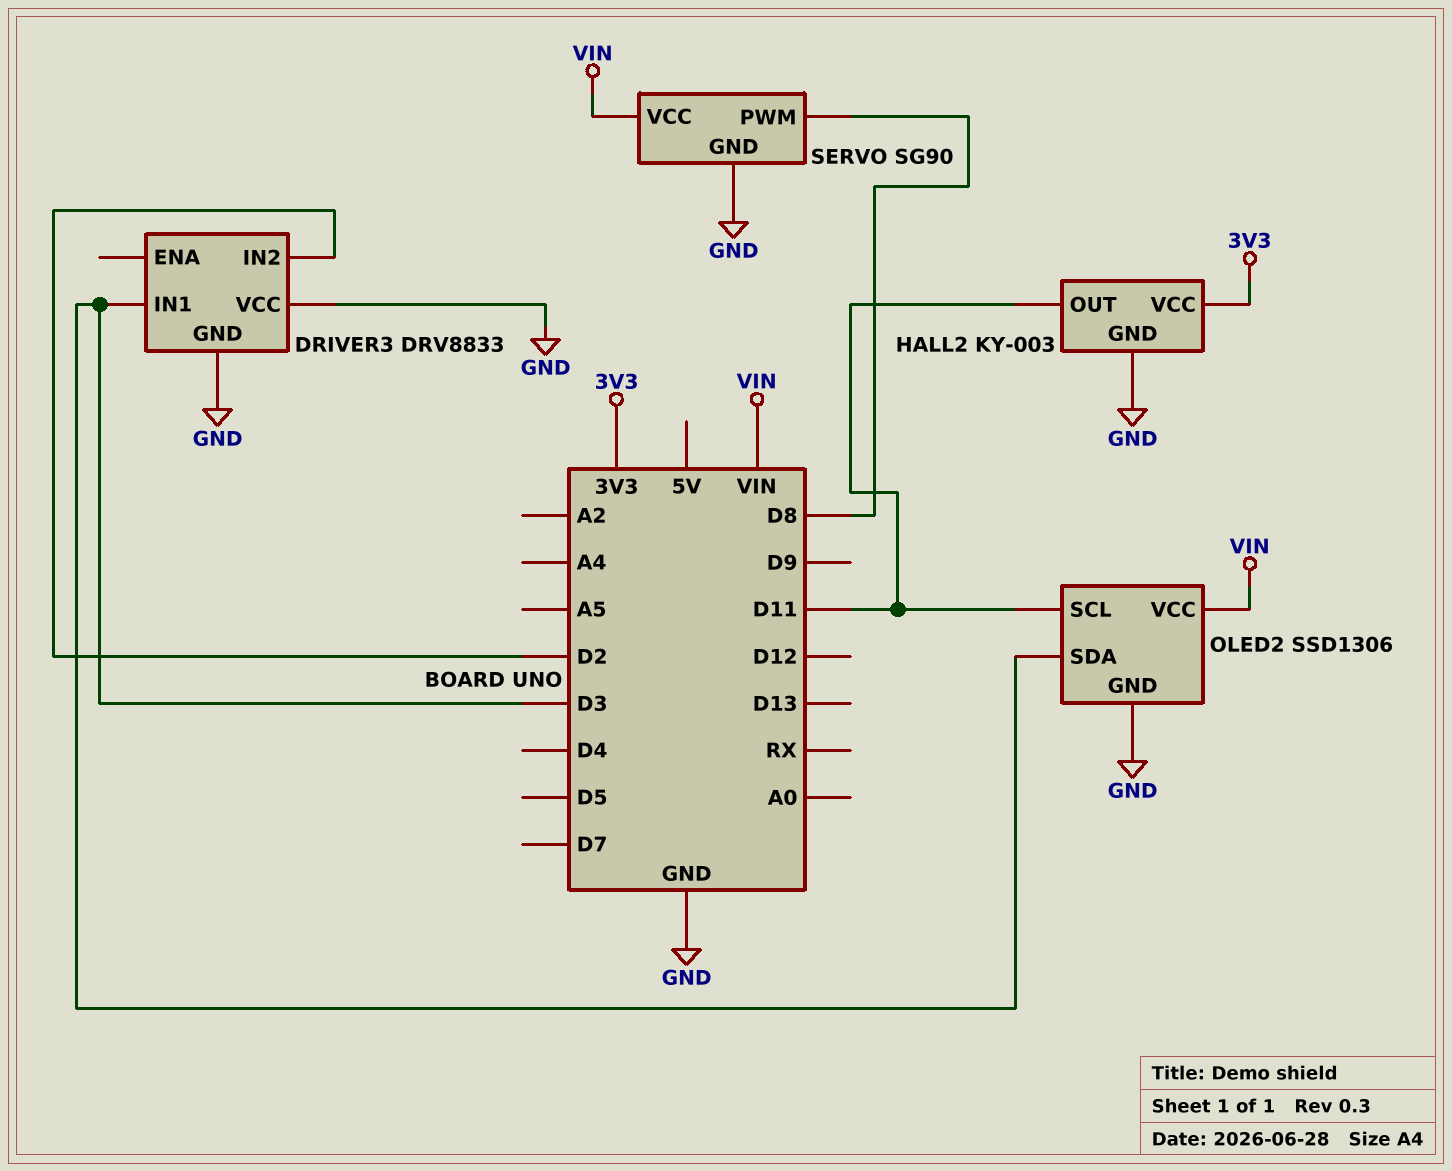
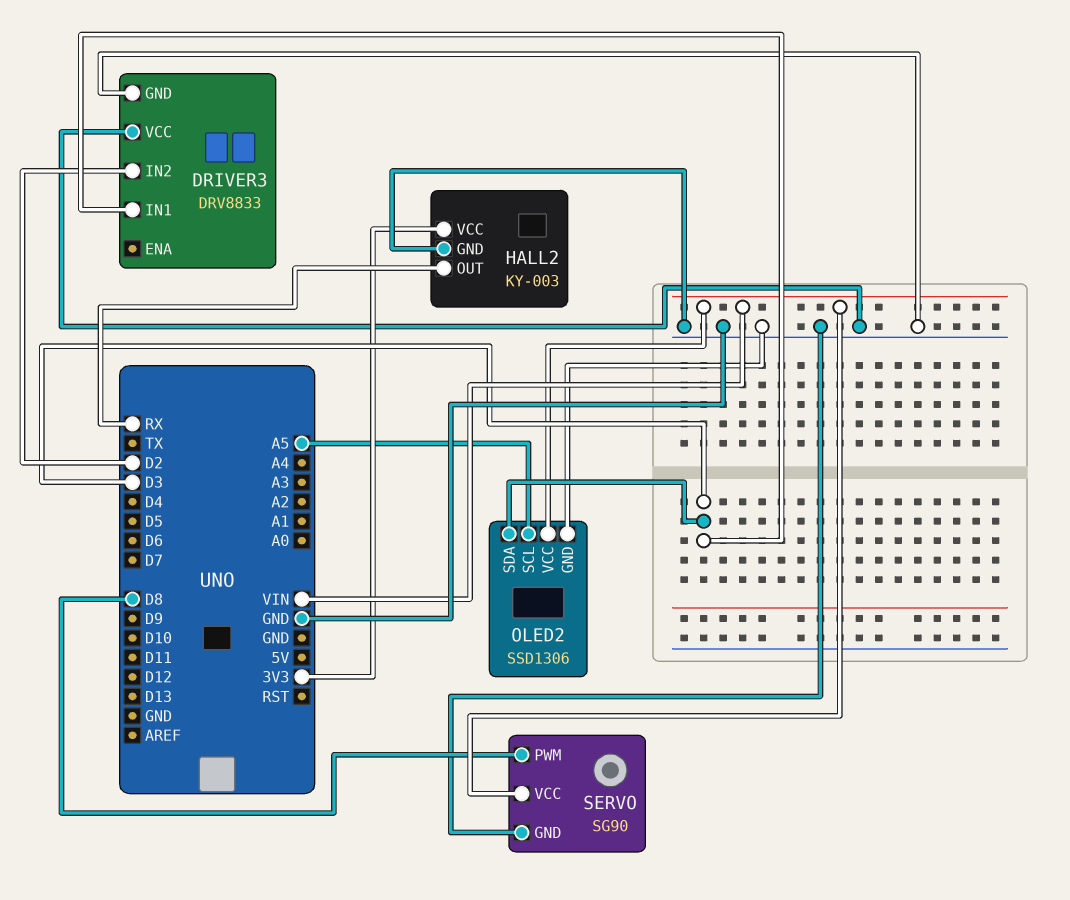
HALL2 pin OUT: D11 -> RX
OLED2 pin SCL: D11 -> A5

